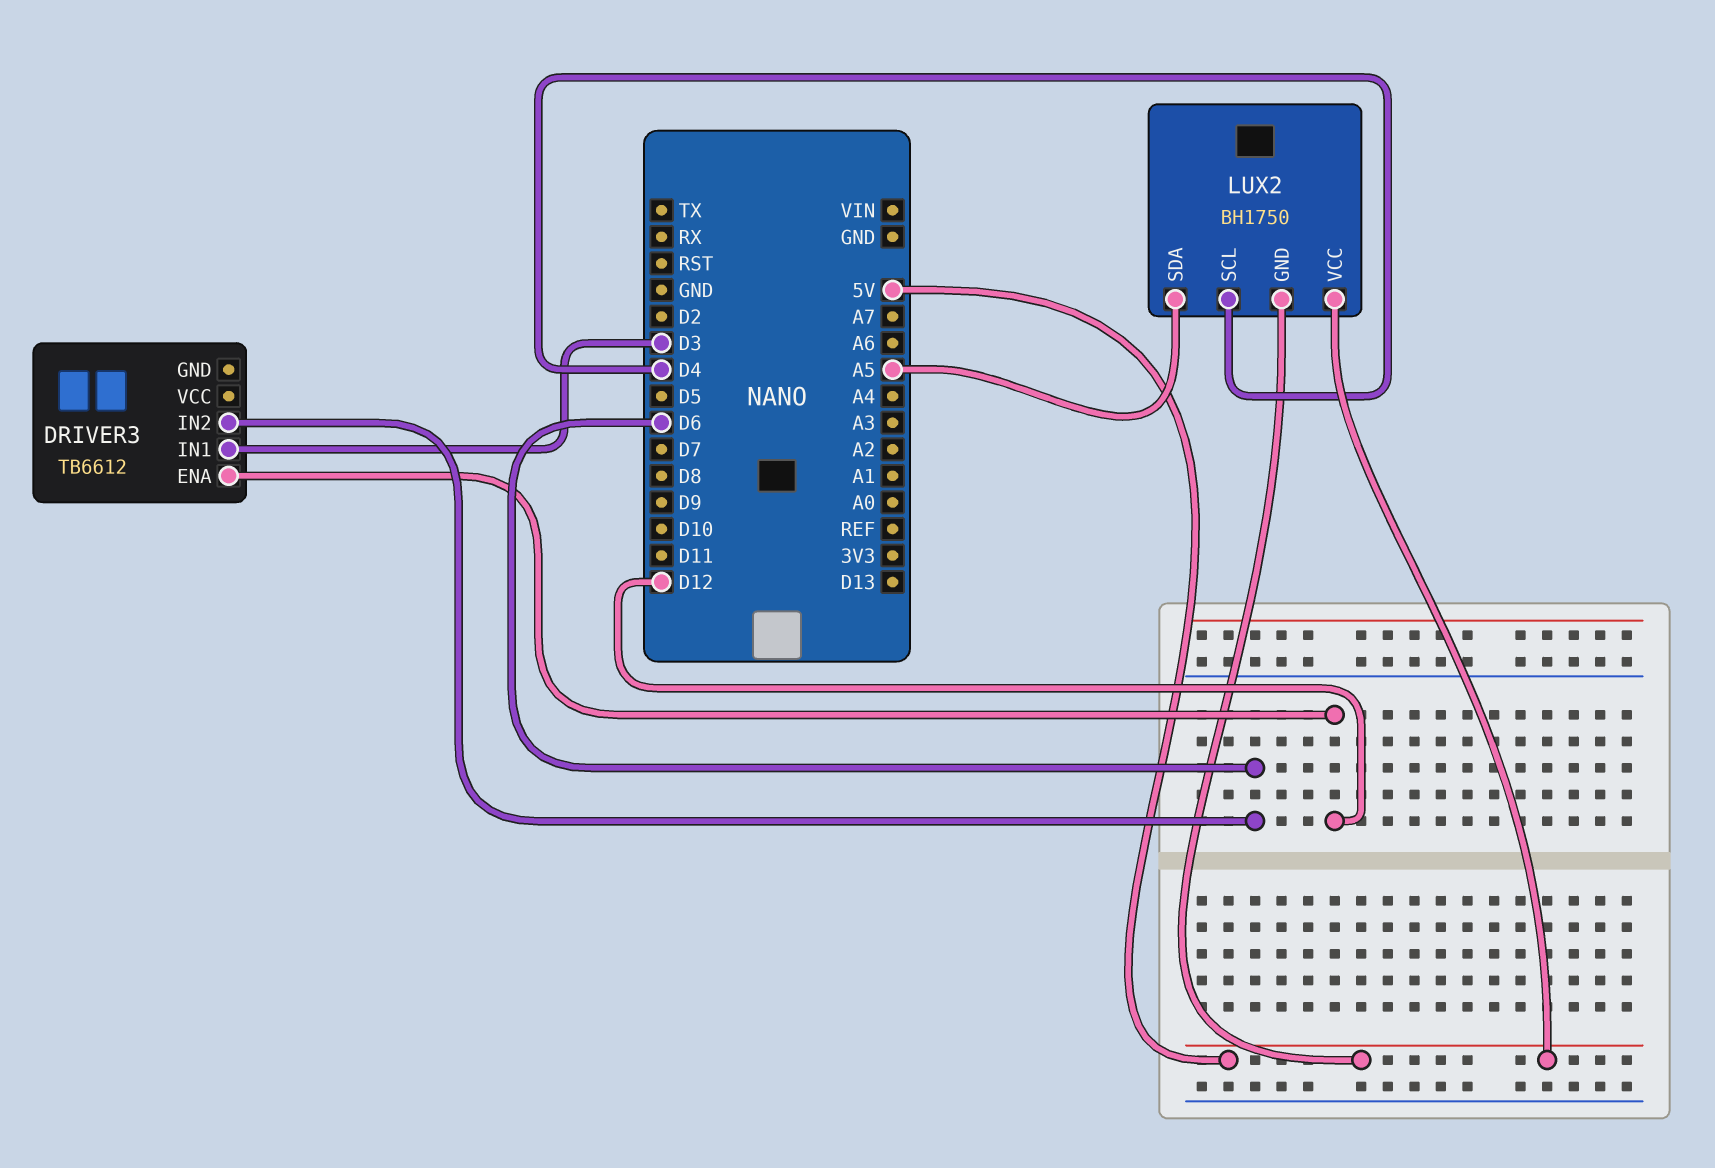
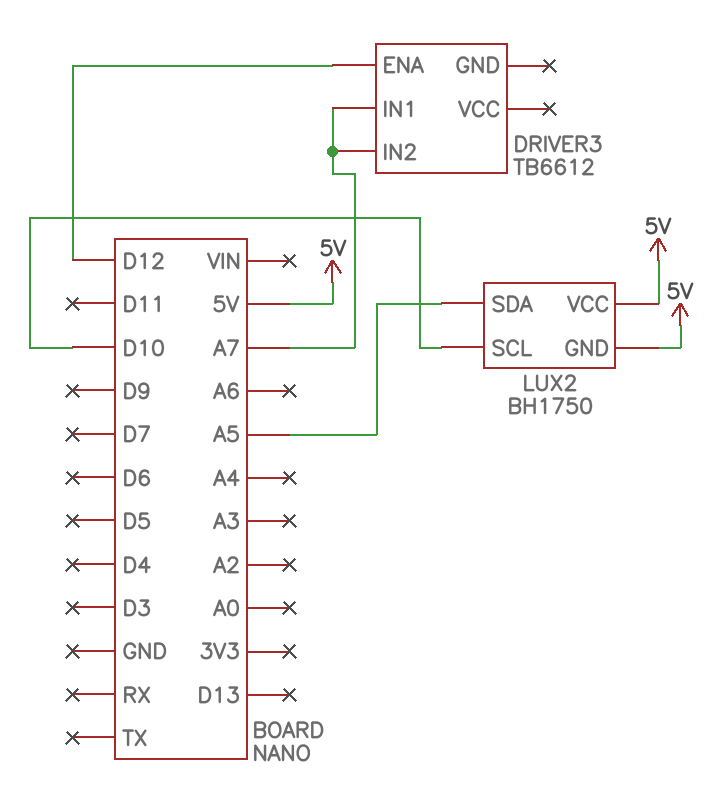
DRIVER3 pin IN1: D3 -> A7
DRIVER3 pin IN2: D6 -> A7
LUX2 pin SCL: D4 -> D10

